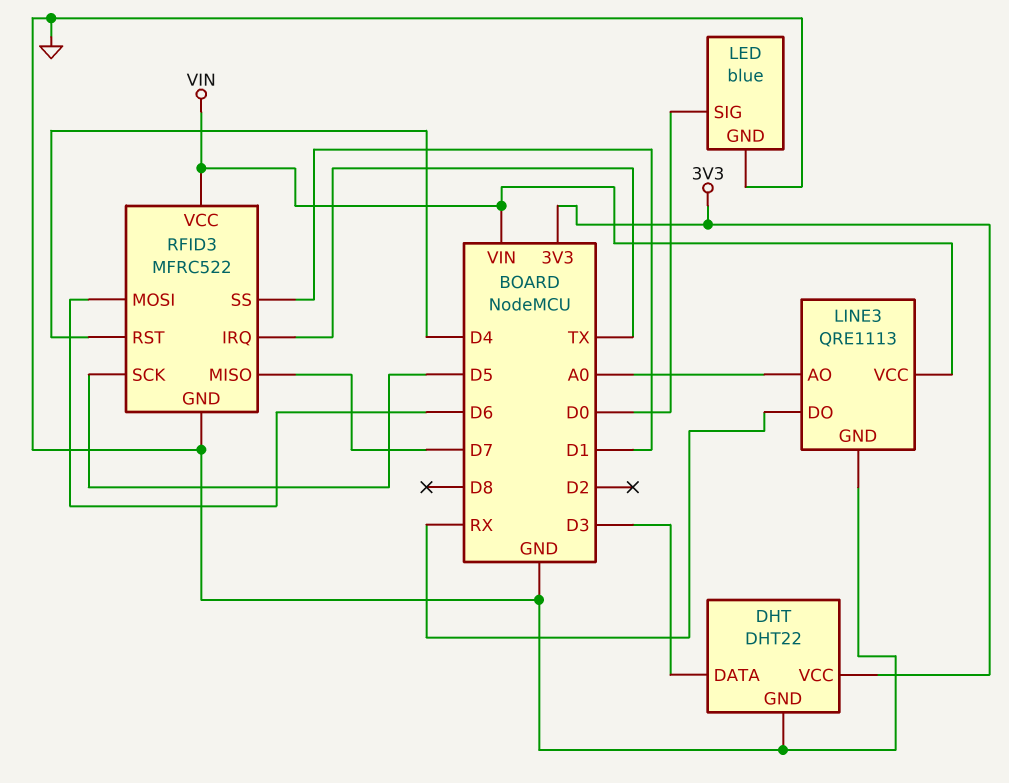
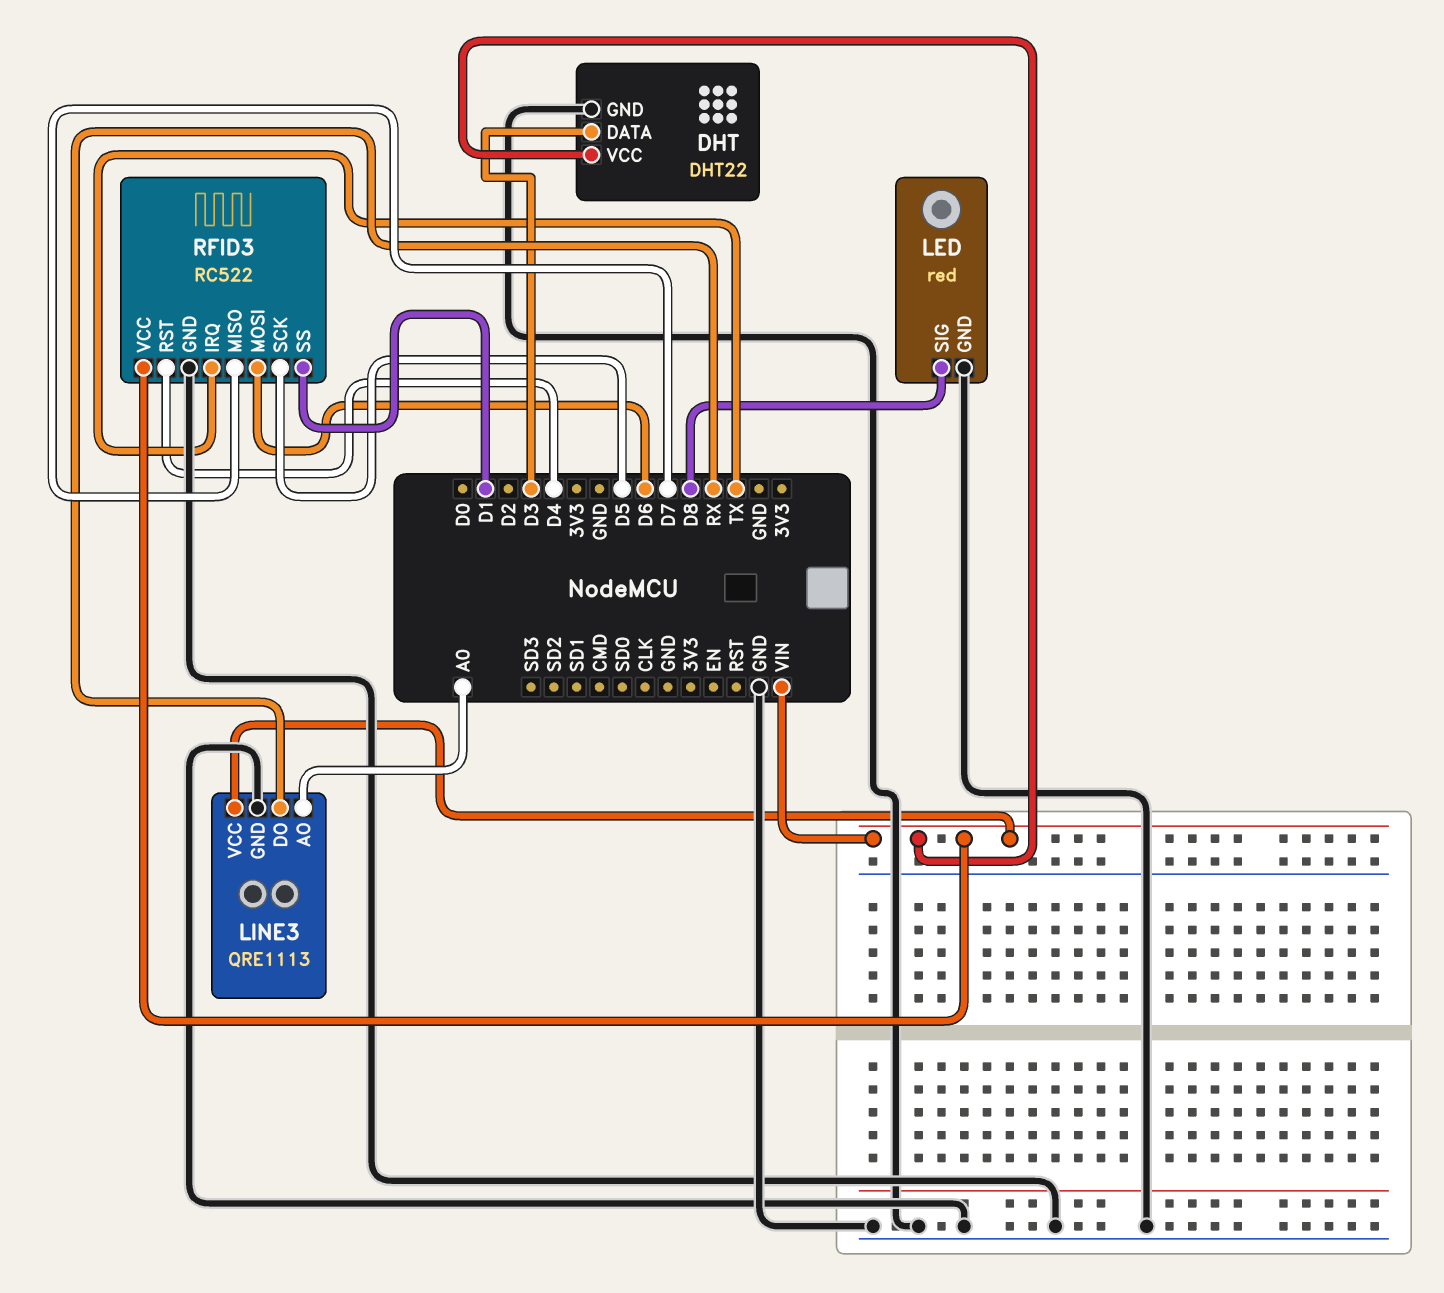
DHT pin VCC: 3V3 -> VIN
LED: blue -> red
LED pin SIG: D0 -> D8
RFID3: MFRC522 -> RC522

